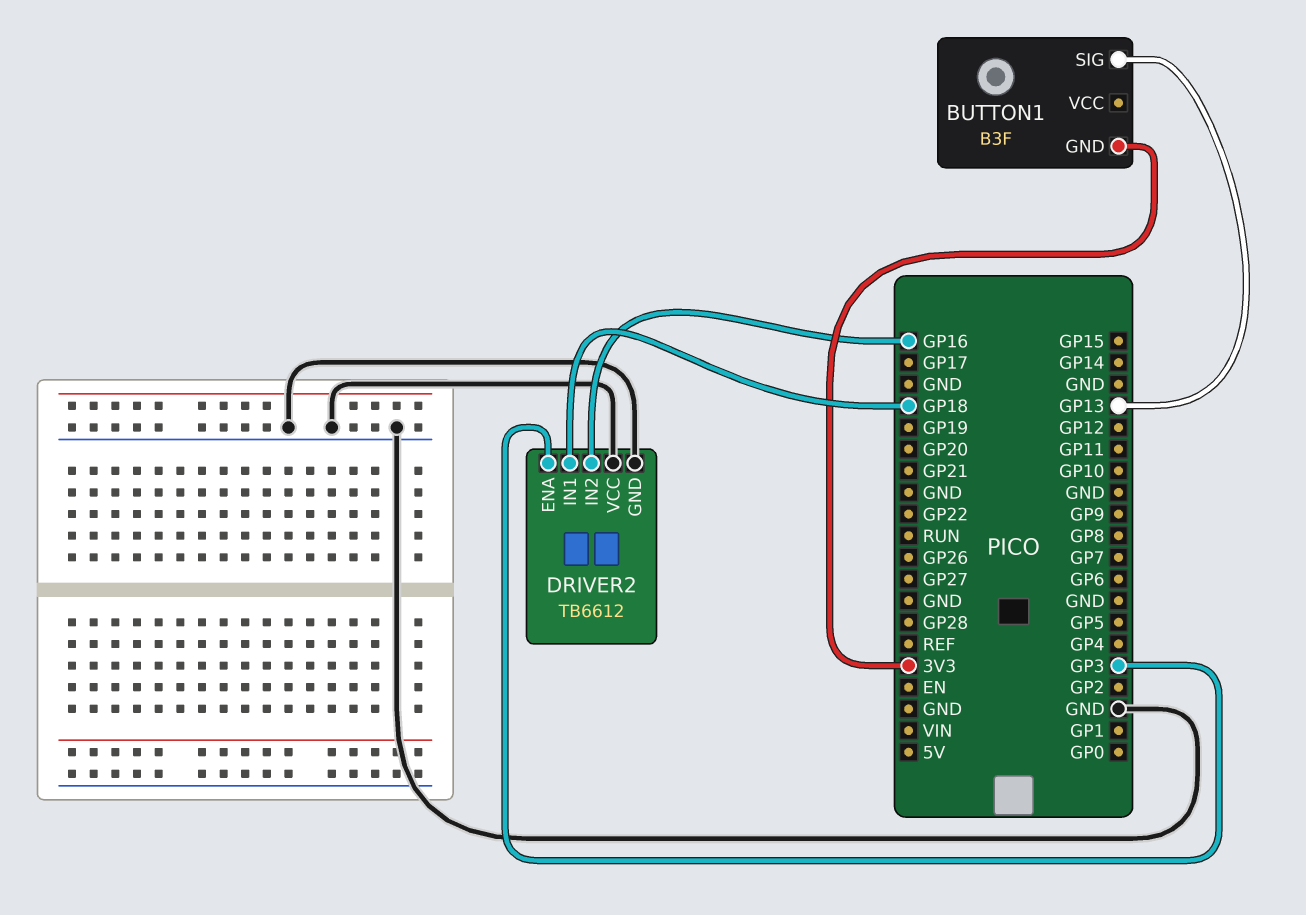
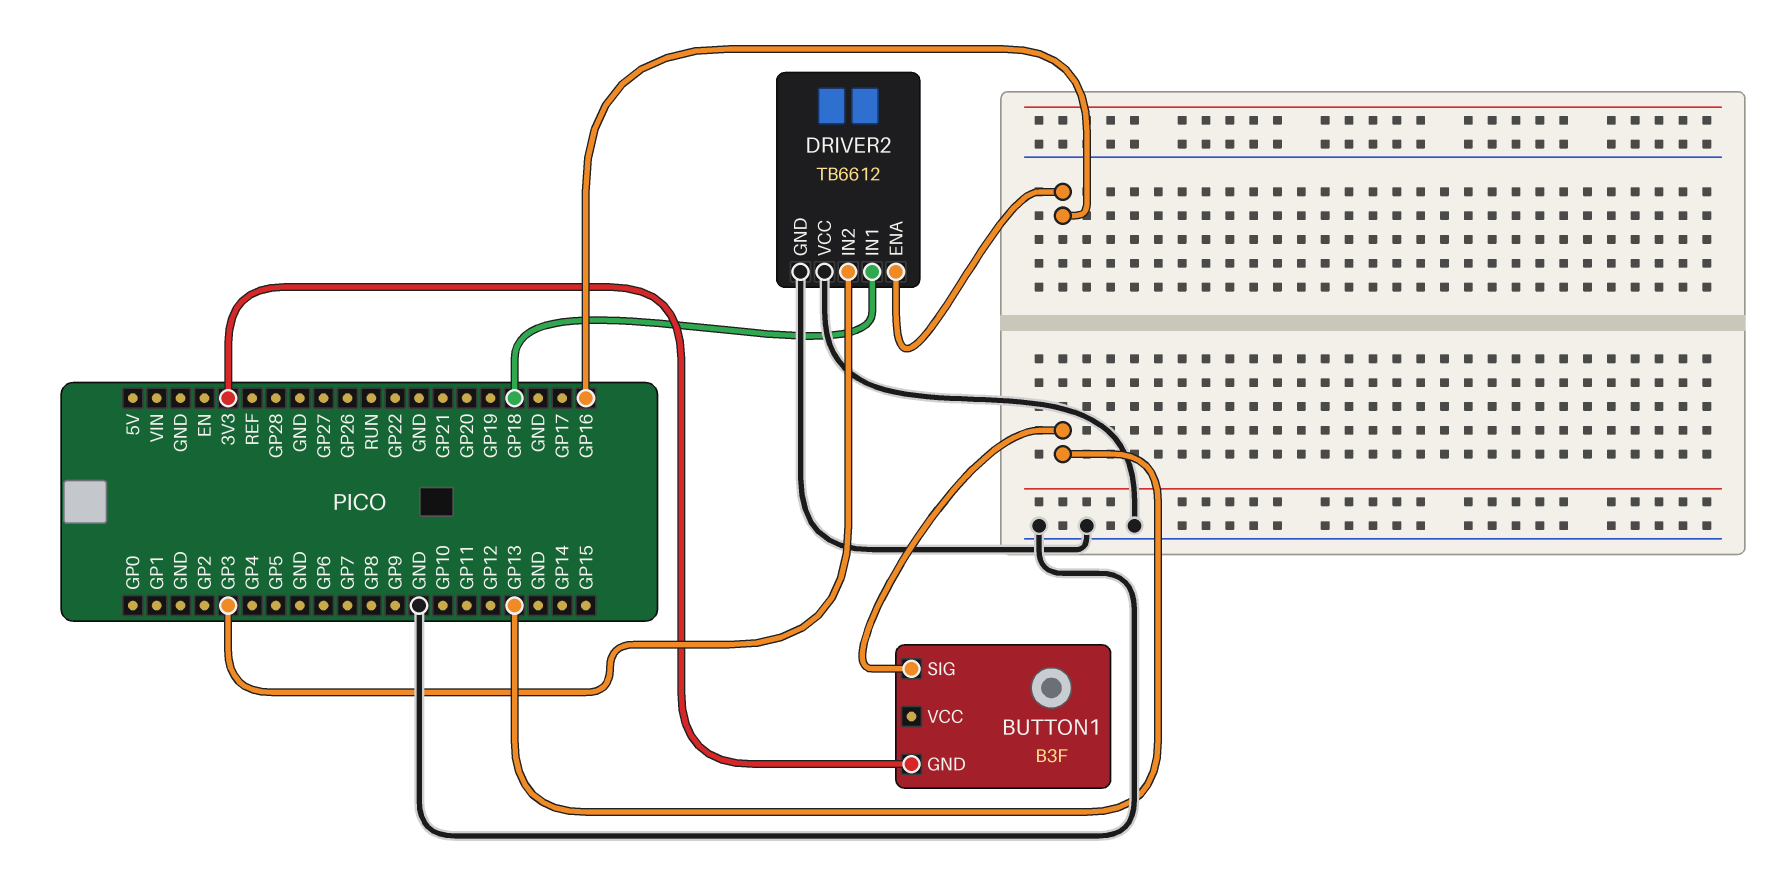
DRIVER2 pin ENA: GP3 -> GP16
DRIVER2 pin IN2: GP16 -> GP3

